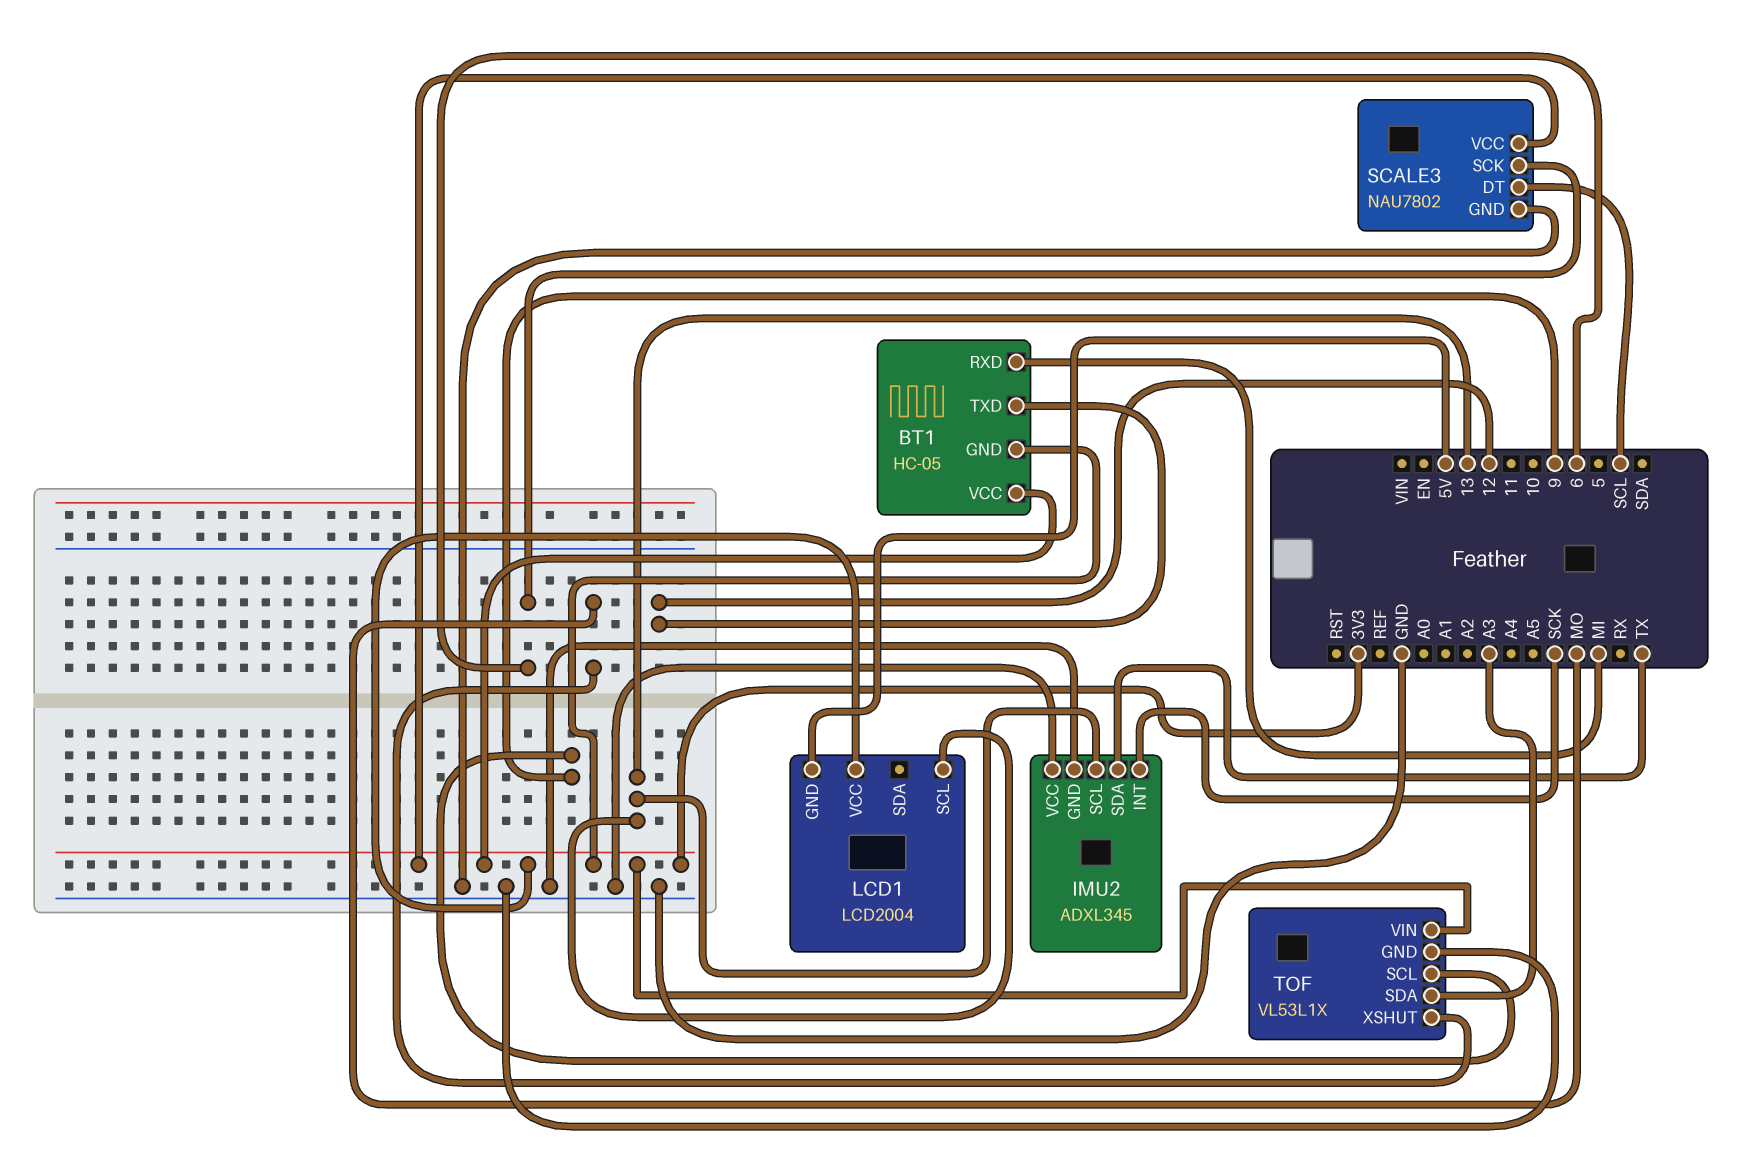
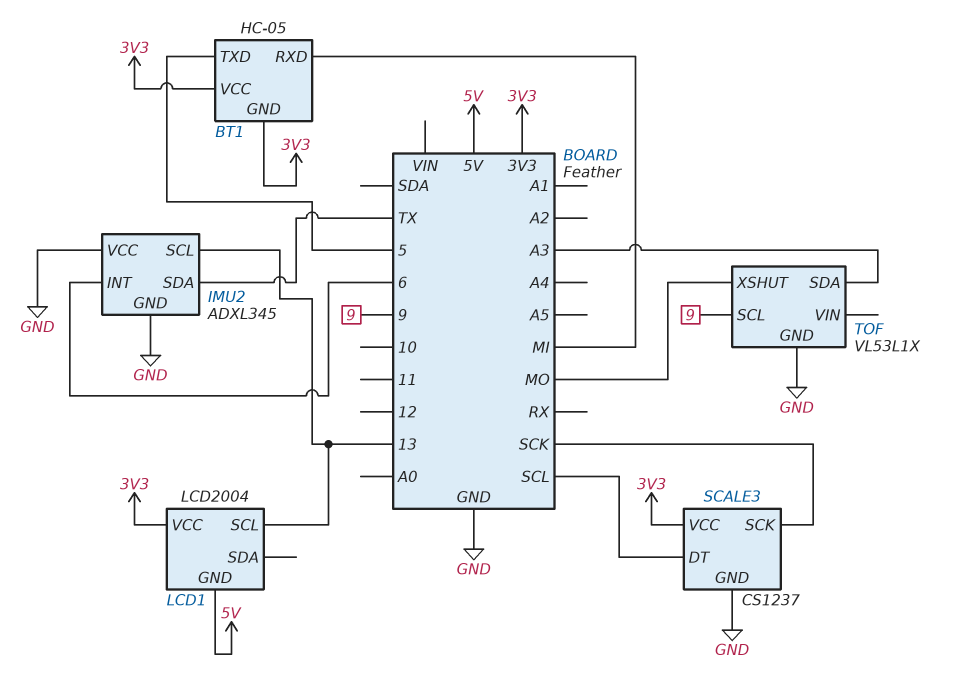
BT1 pin TXD: 12 -> 5
IMU2 pin INT: SCK -> 6
SCALE3: NAU7802 -> CS1237
SCALE3 pin SCK: 6 -> SCK
TOF pin VIN: 3V3 -> none

